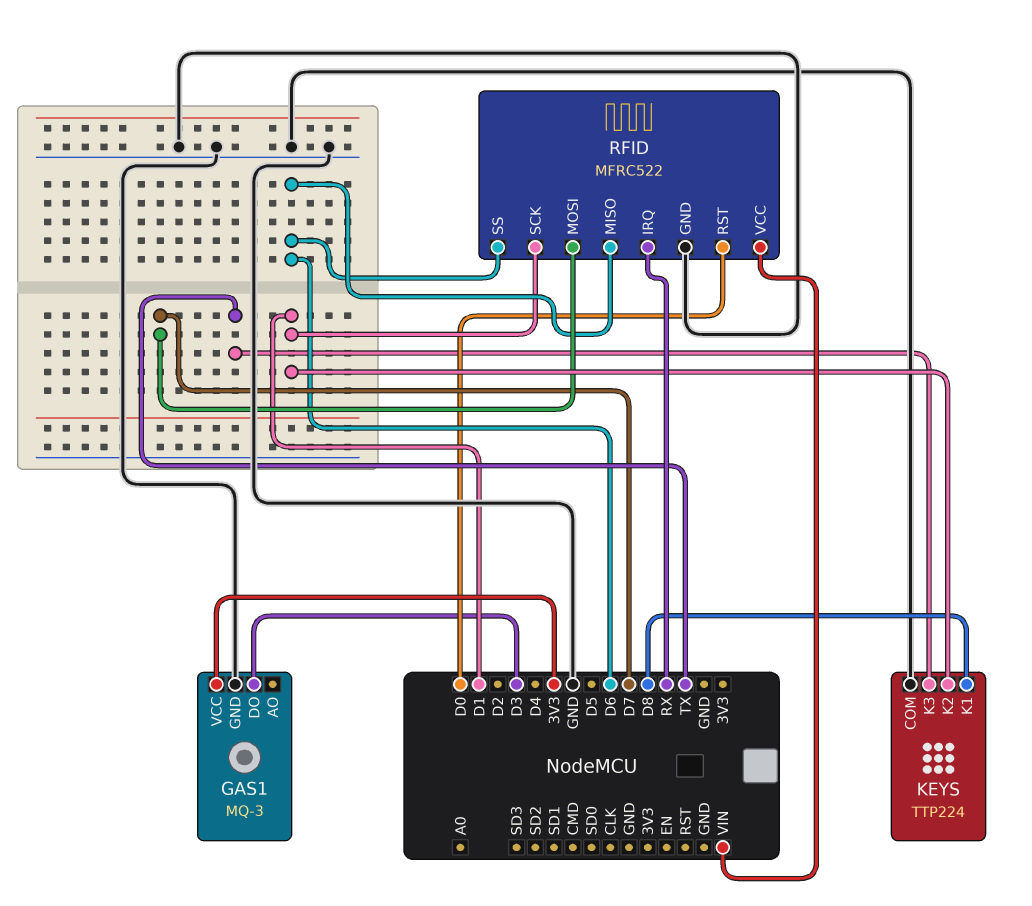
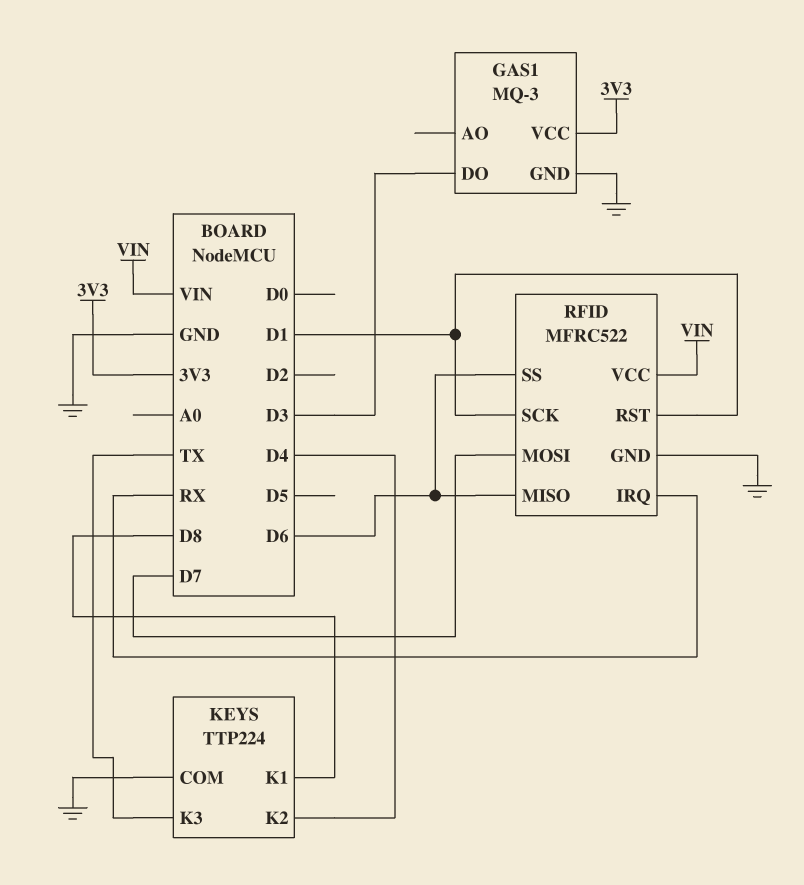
KEYS pin K2: D1 -> D4
RFID pin RST: D0 -> D1

